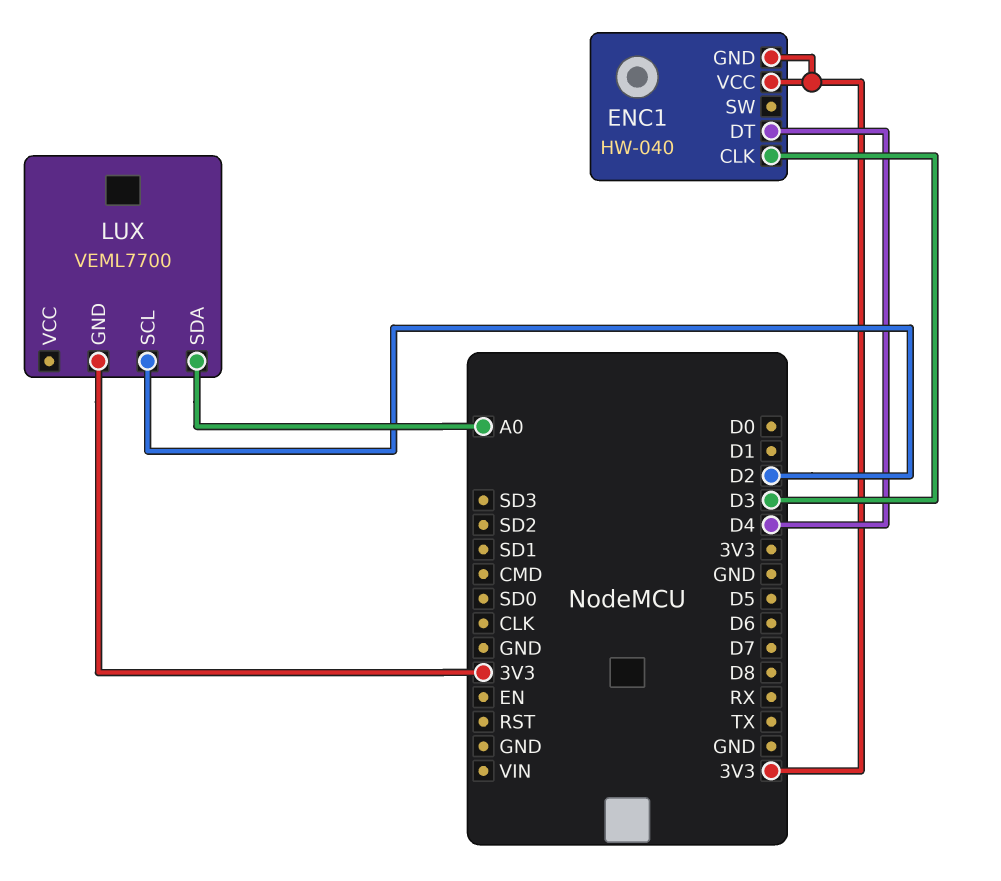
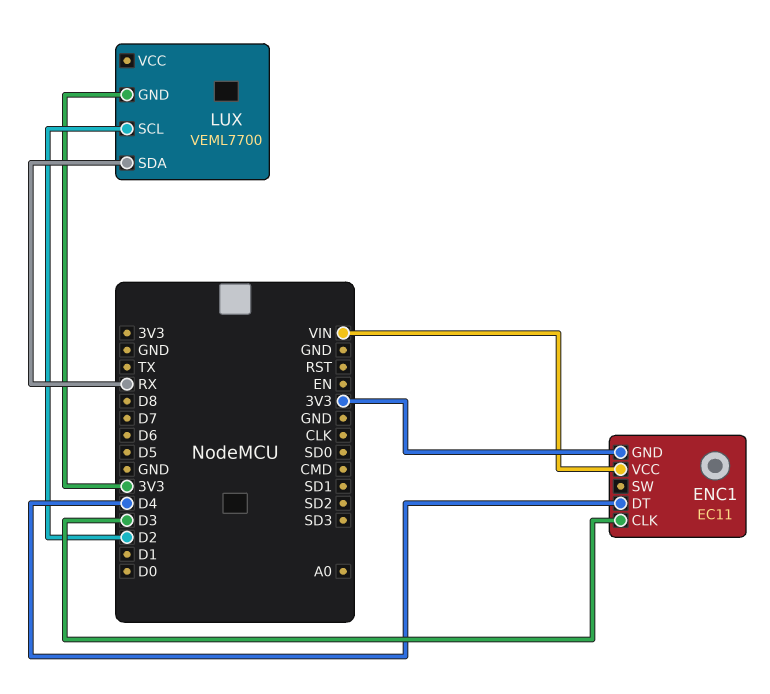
ENC1: HW-040 -> EC11
ENC1 pin VCC: 3V3 -> VIN
LUX pin SDA: A0 -> RX

